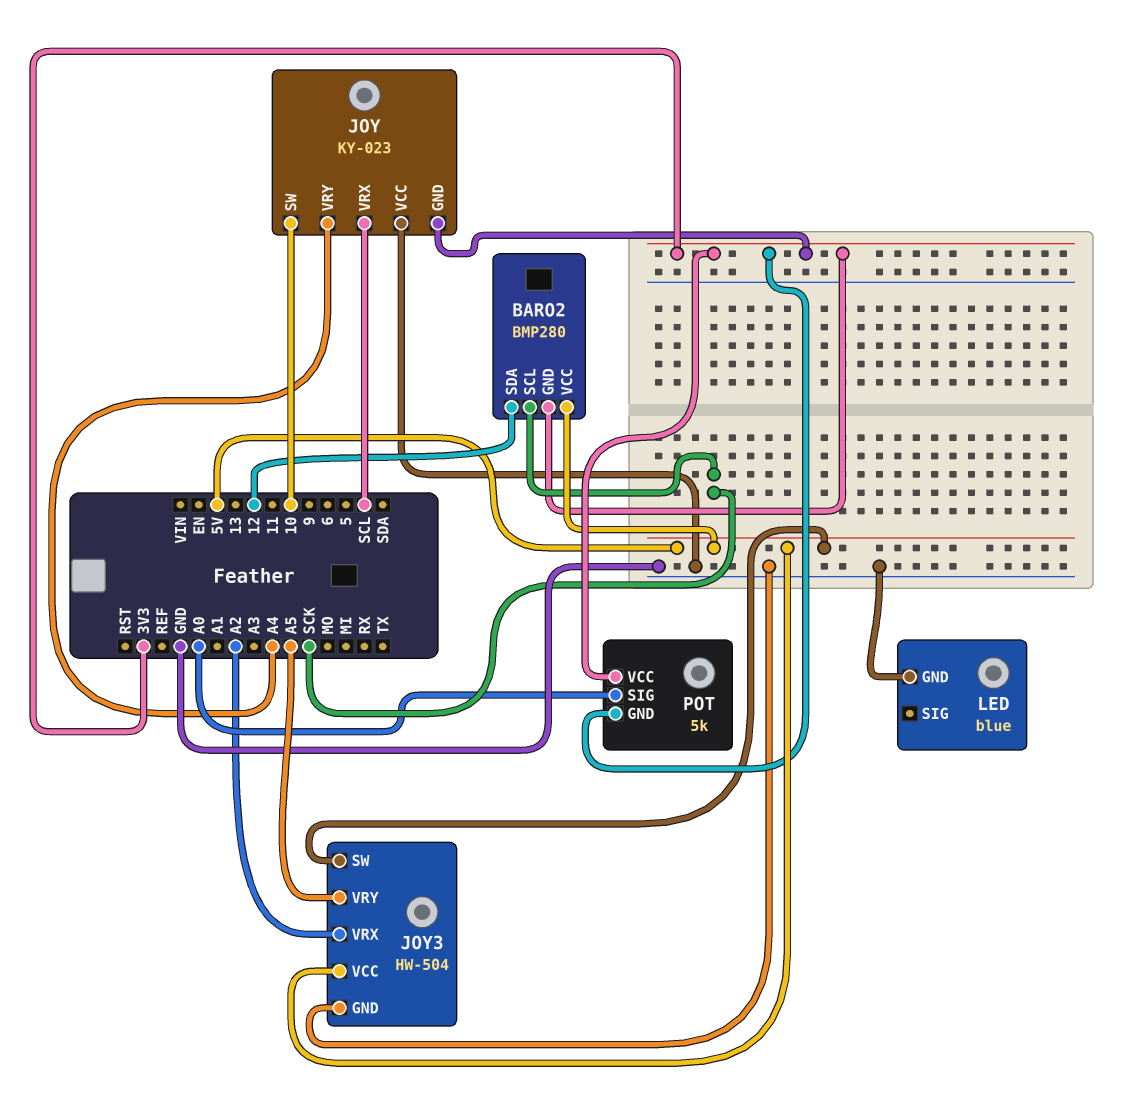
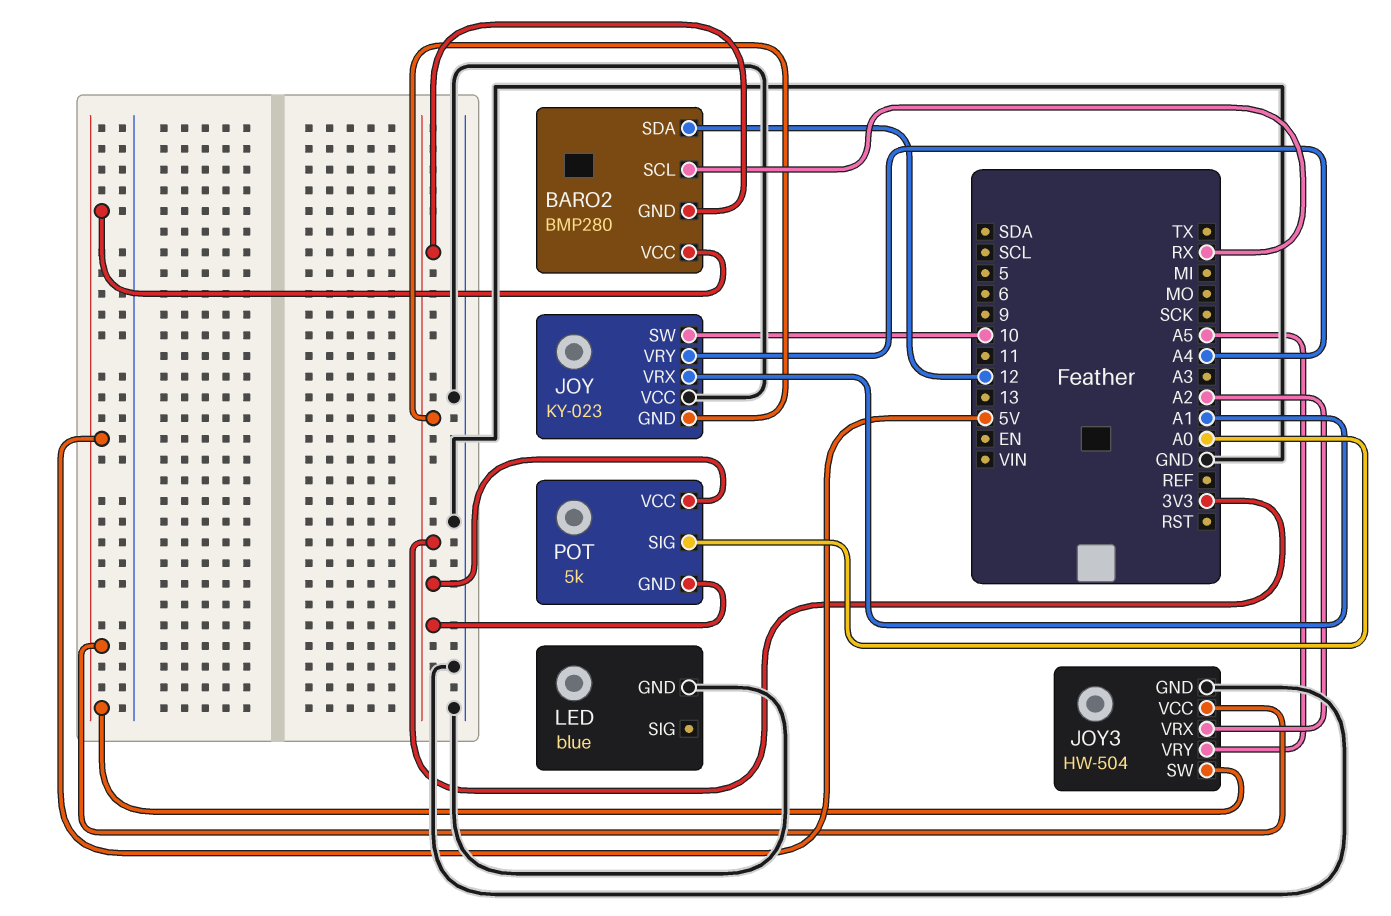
BARO2 pin SCL: SCK -> RX
JOY pin VRX: SCL -> A1

